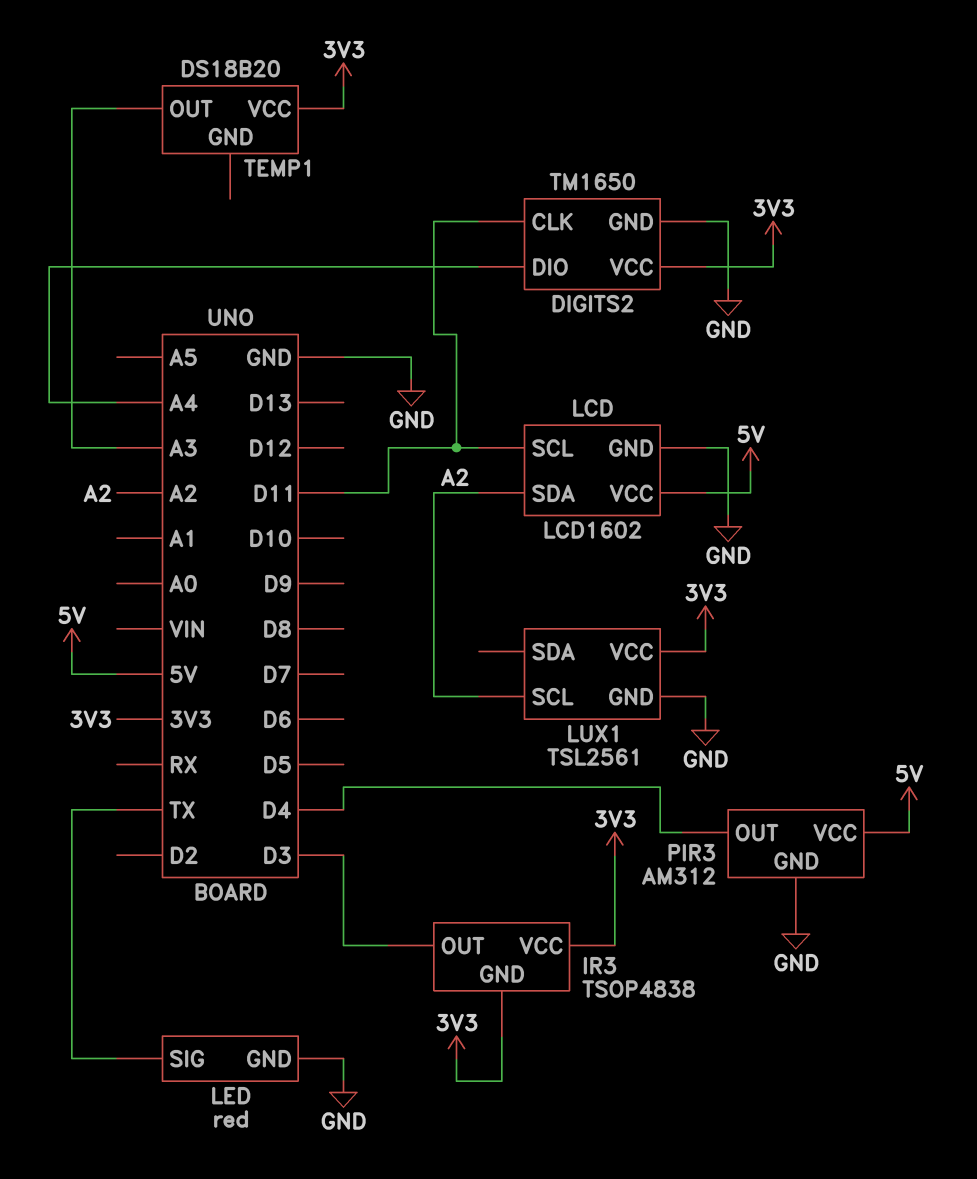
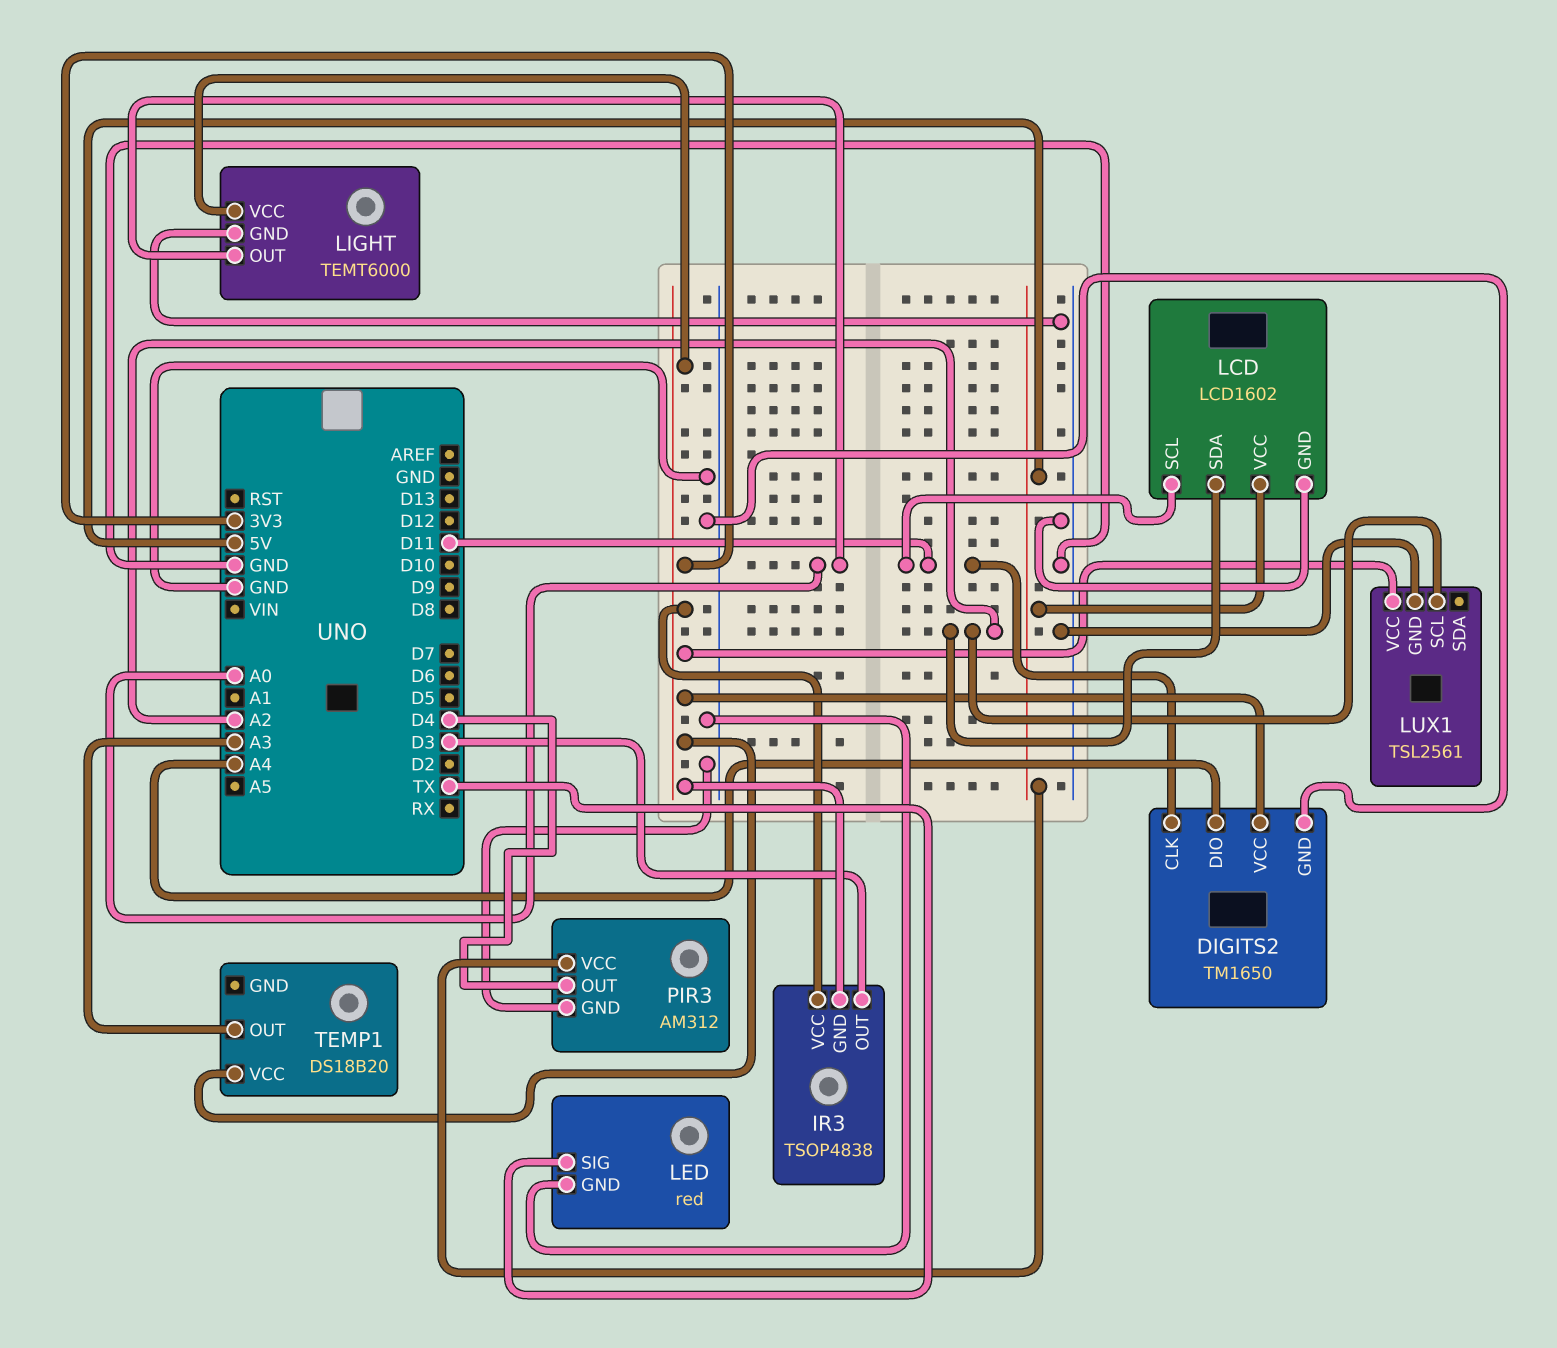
LIGHT: none -> TEMT6000
LIGHT pin GND: none -> GND
LIGHT pin OUT: none -> A0
LIGHT pin VCC: none -> 3V3

